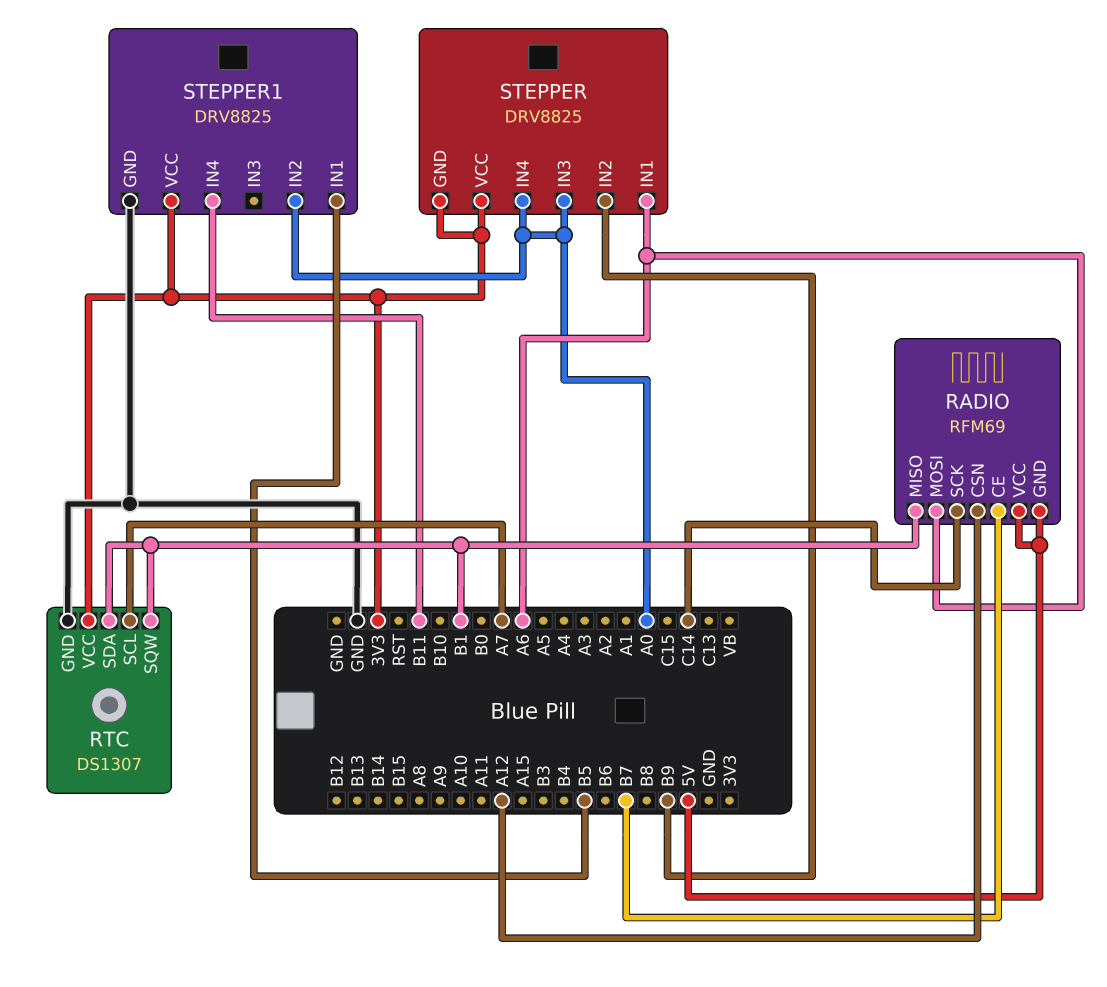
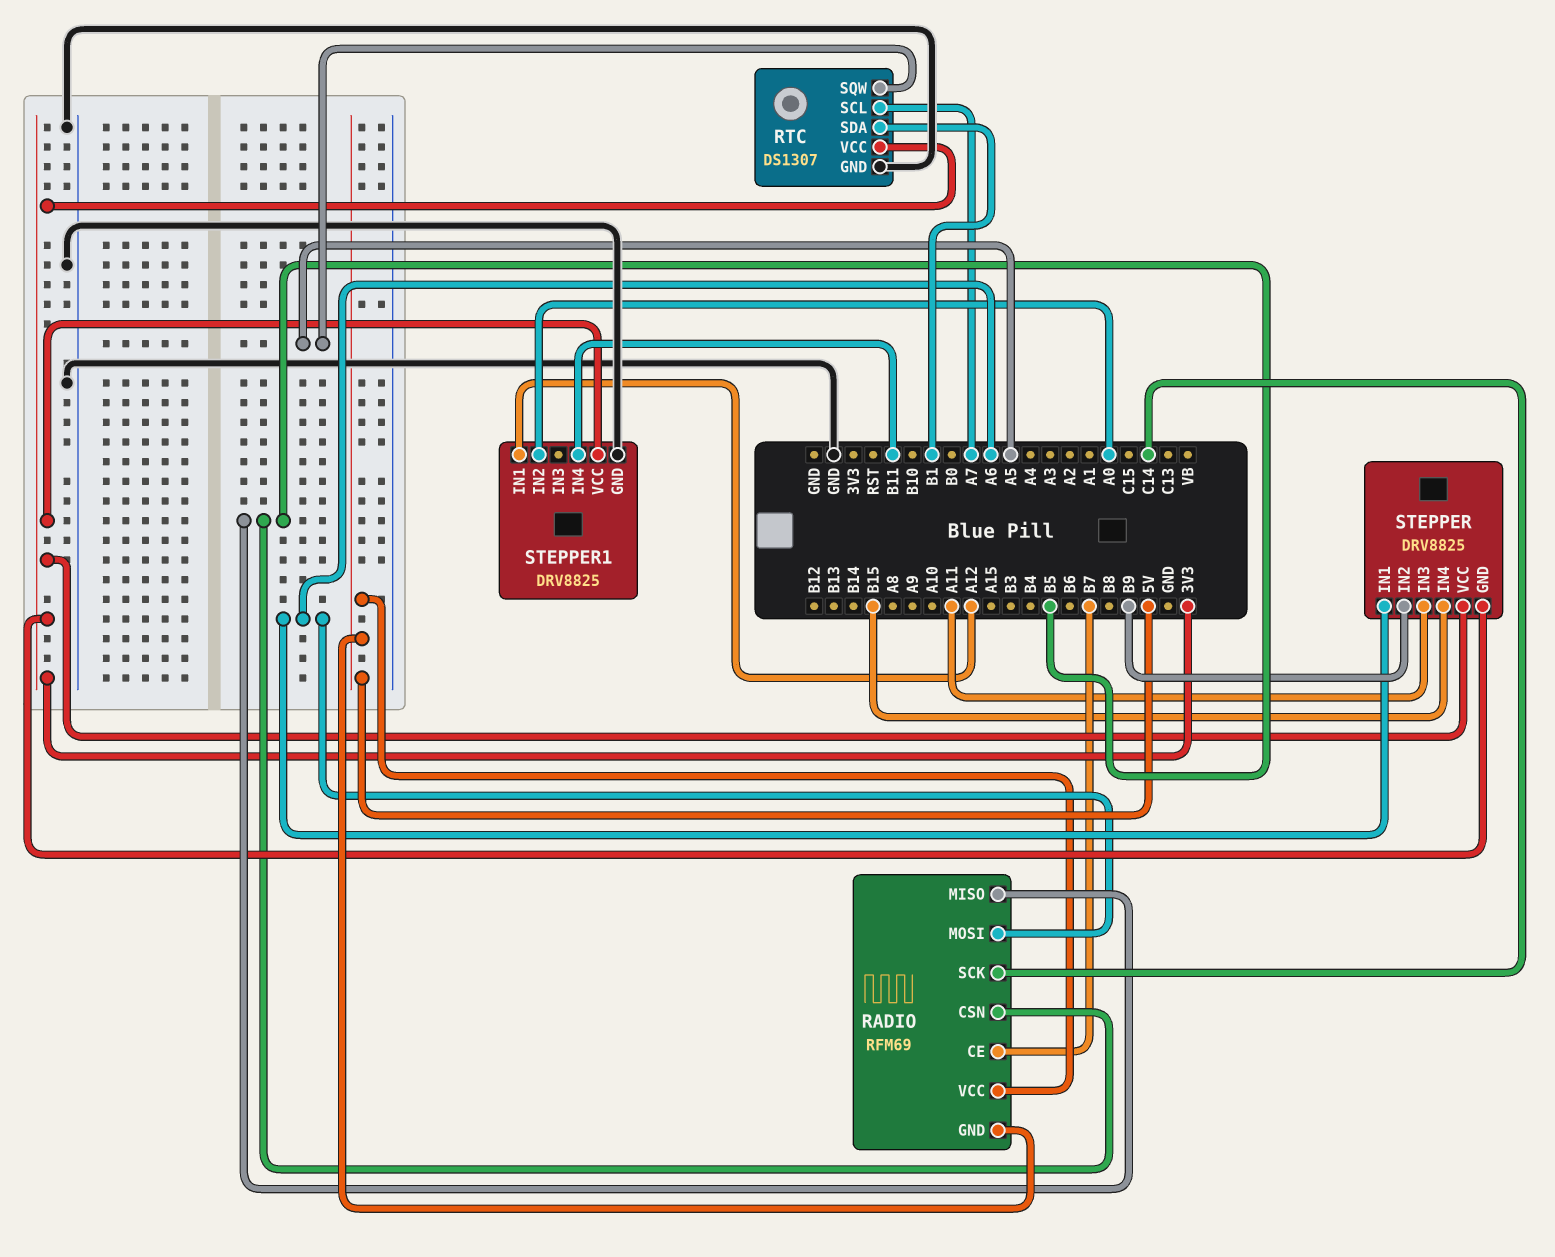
RADIO pin CSN: A12 -> B5
RADIO pin MISO: B1 -> B5
RTC pin SQW: B1 -> A5
STEPPER pin IN3: A0 -> A11
STEPPER pin IN4: A0 -> B15
STEPPER1 pin IN1: B5 -> A12

